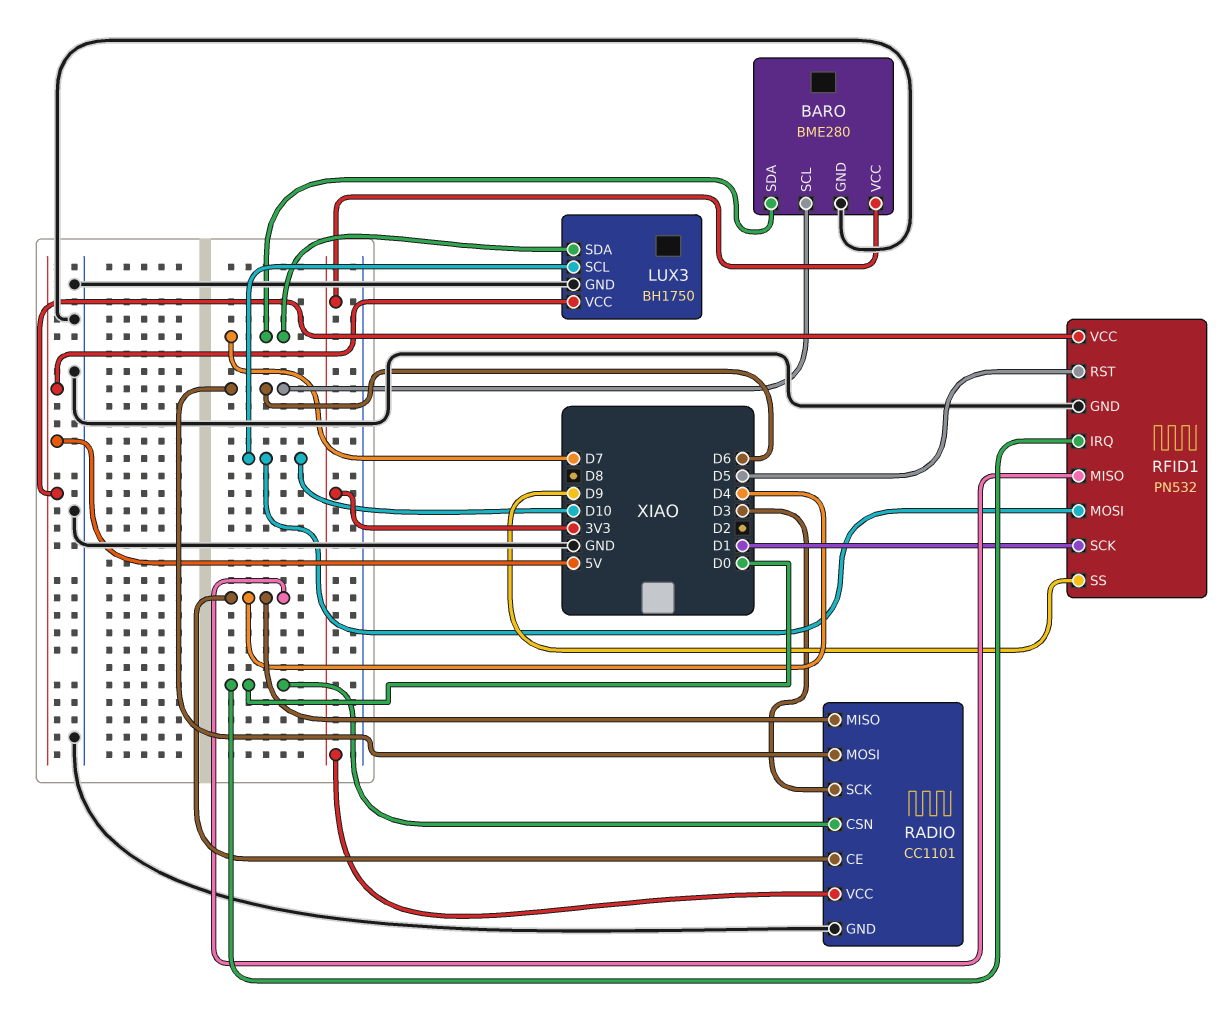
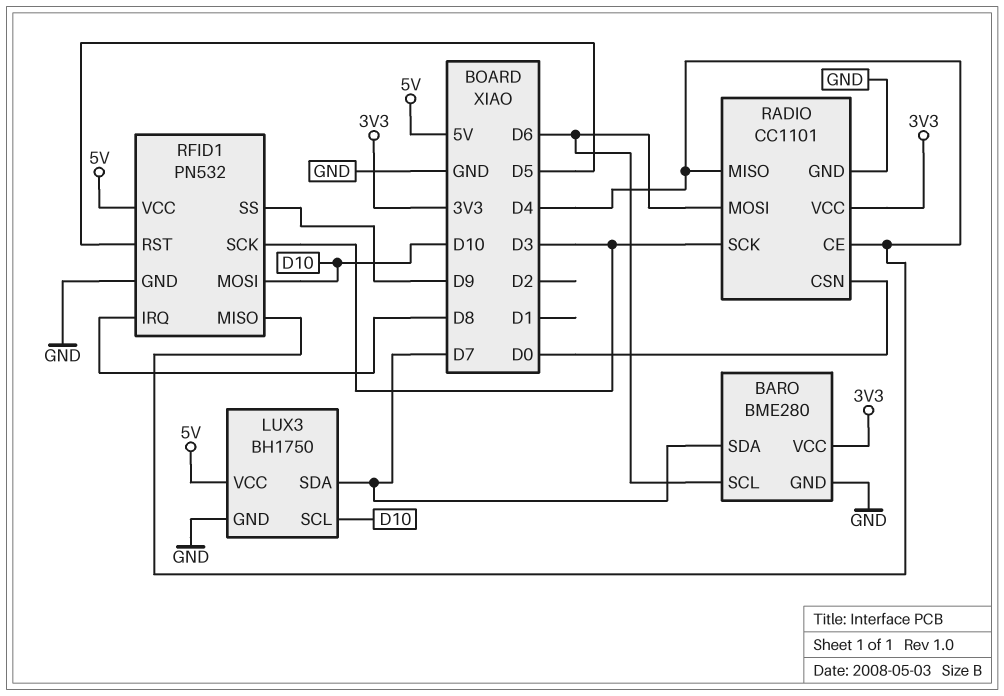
RFID1 pin IRQ: D0 -> D8
RFID1 pin SCK: D1 -> D3

